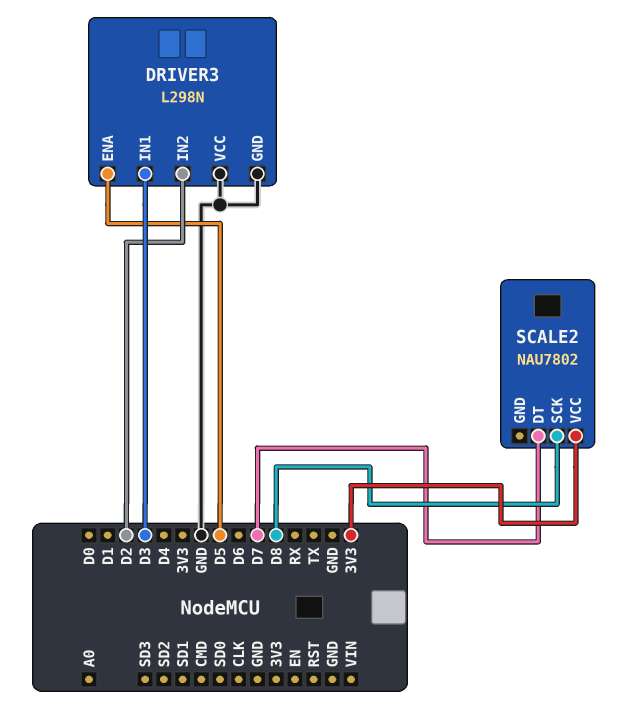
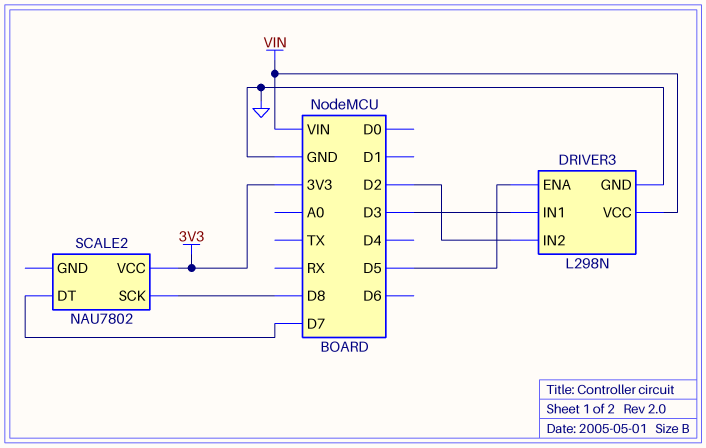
DRIVER3 pin VCC: GND -> VIN

